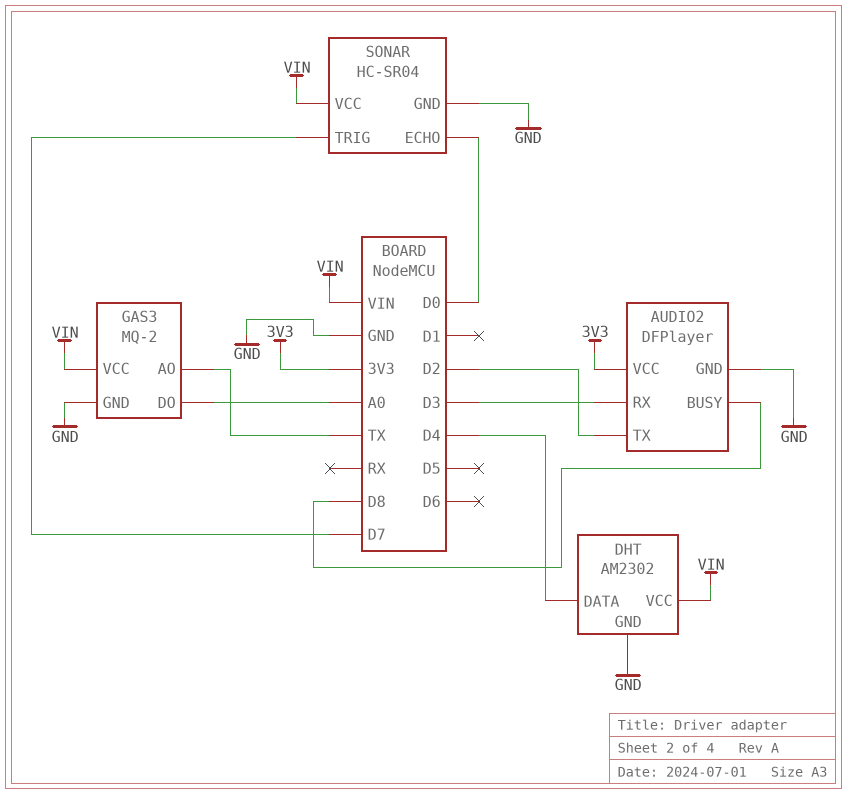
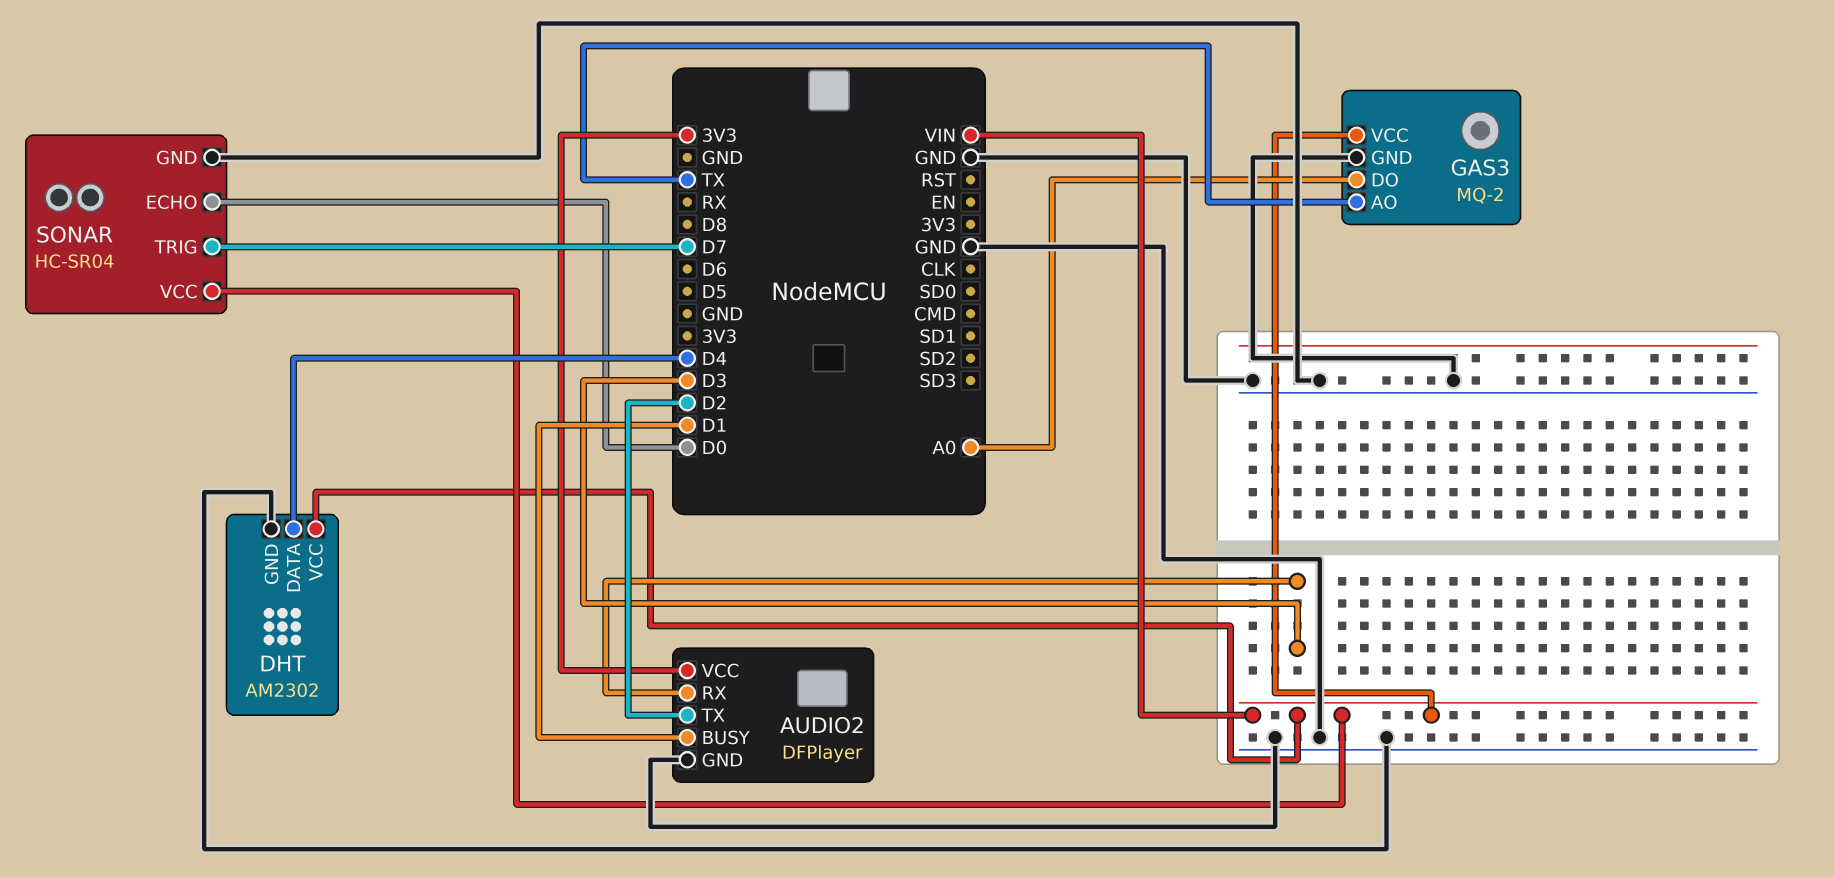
AUDIO2 pin BUSY: D8 -> D1

